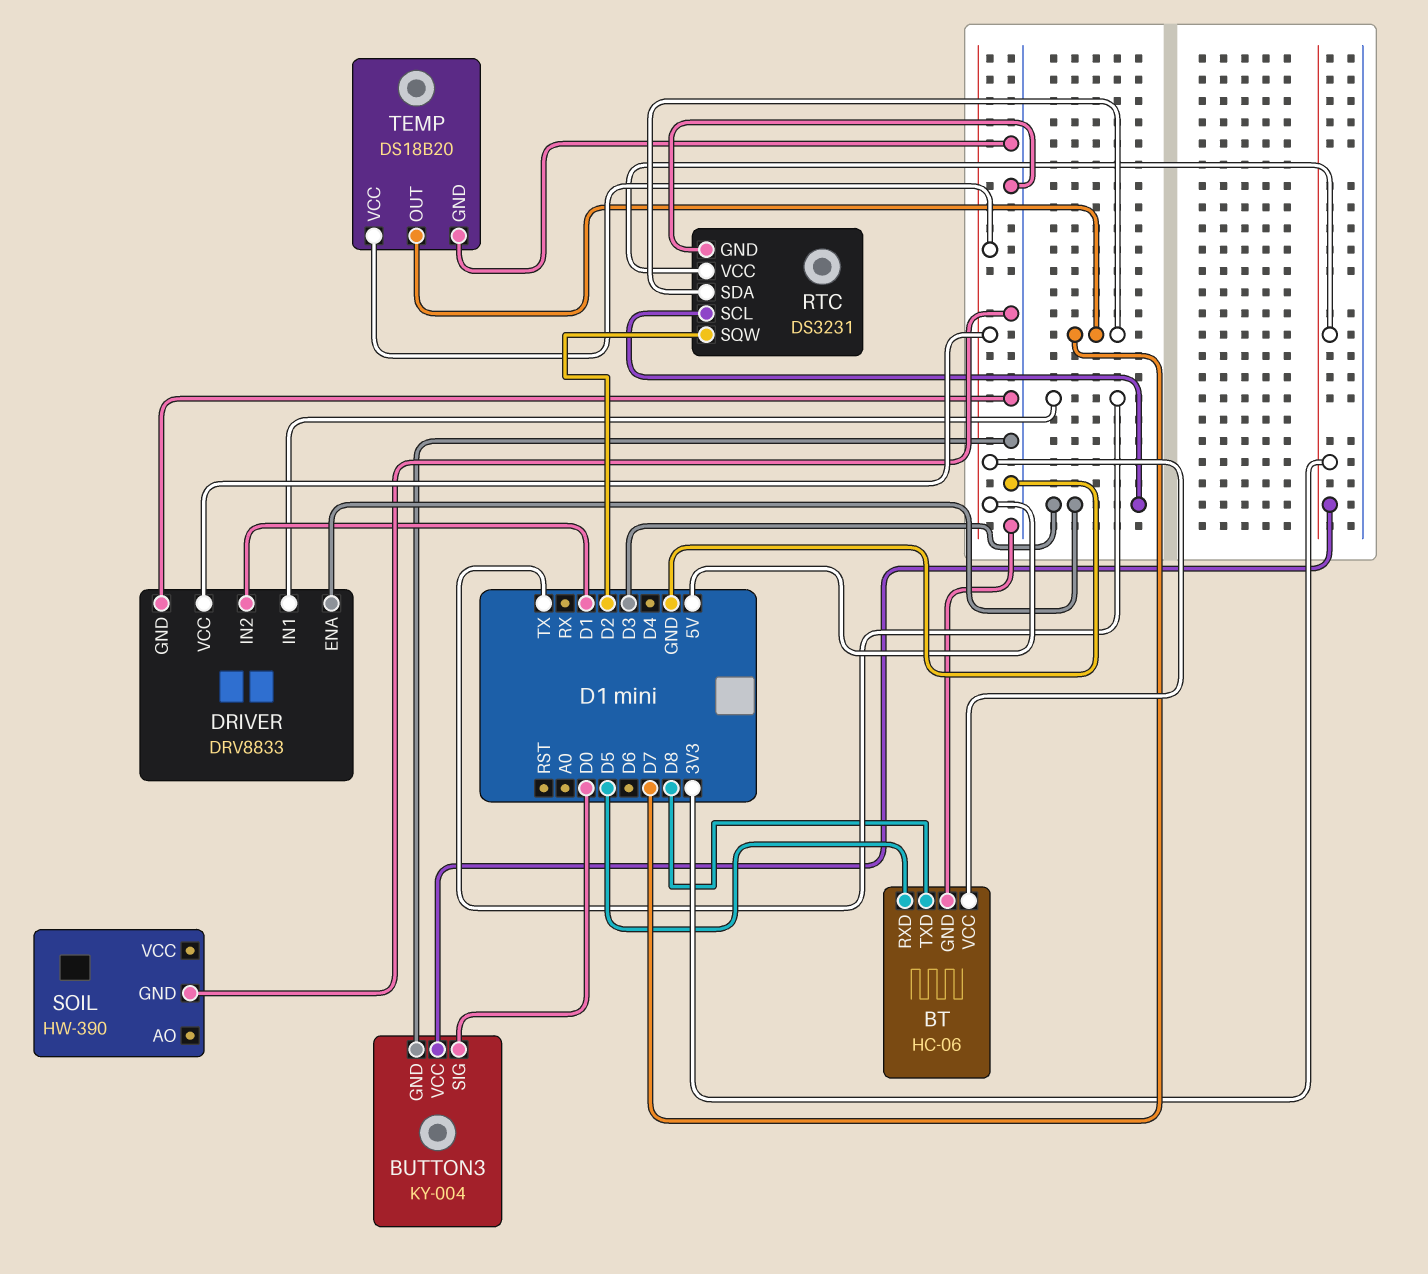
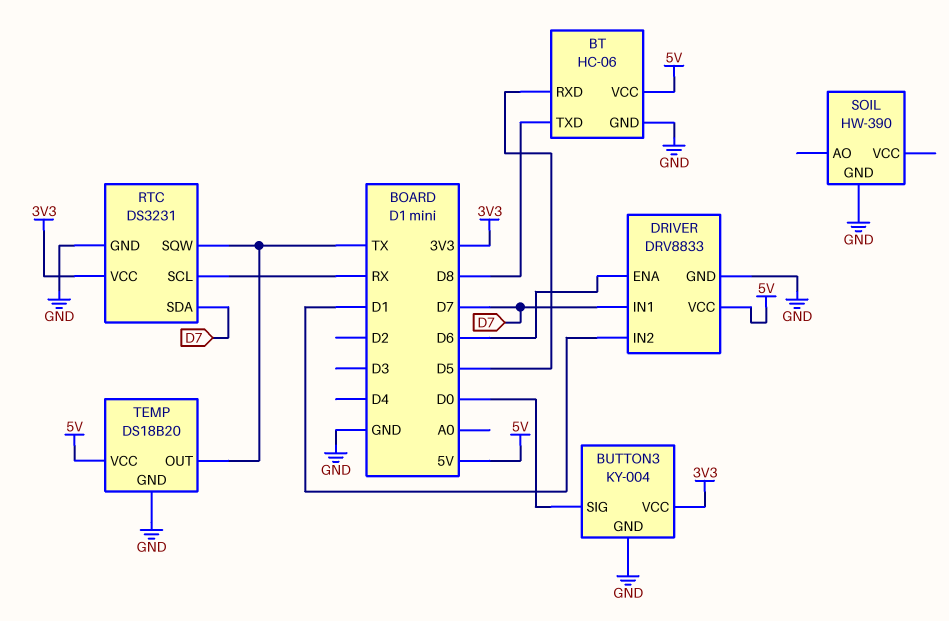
DRIVER pin ENA: D3 -> D6
DRIVER pin IN1: TX -> D7
RTC pin SCL: D3 -> RX
RTC pin SQW: D2 -> TX
TEMP pin OUT: D7 -> TX

